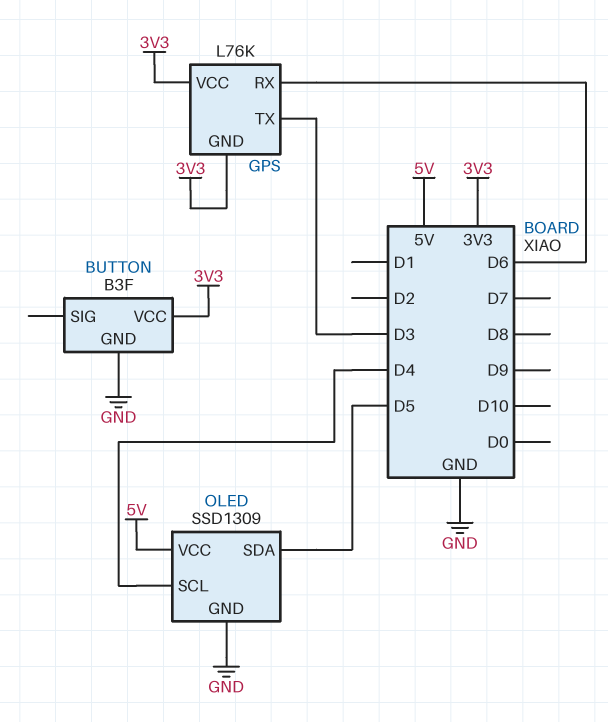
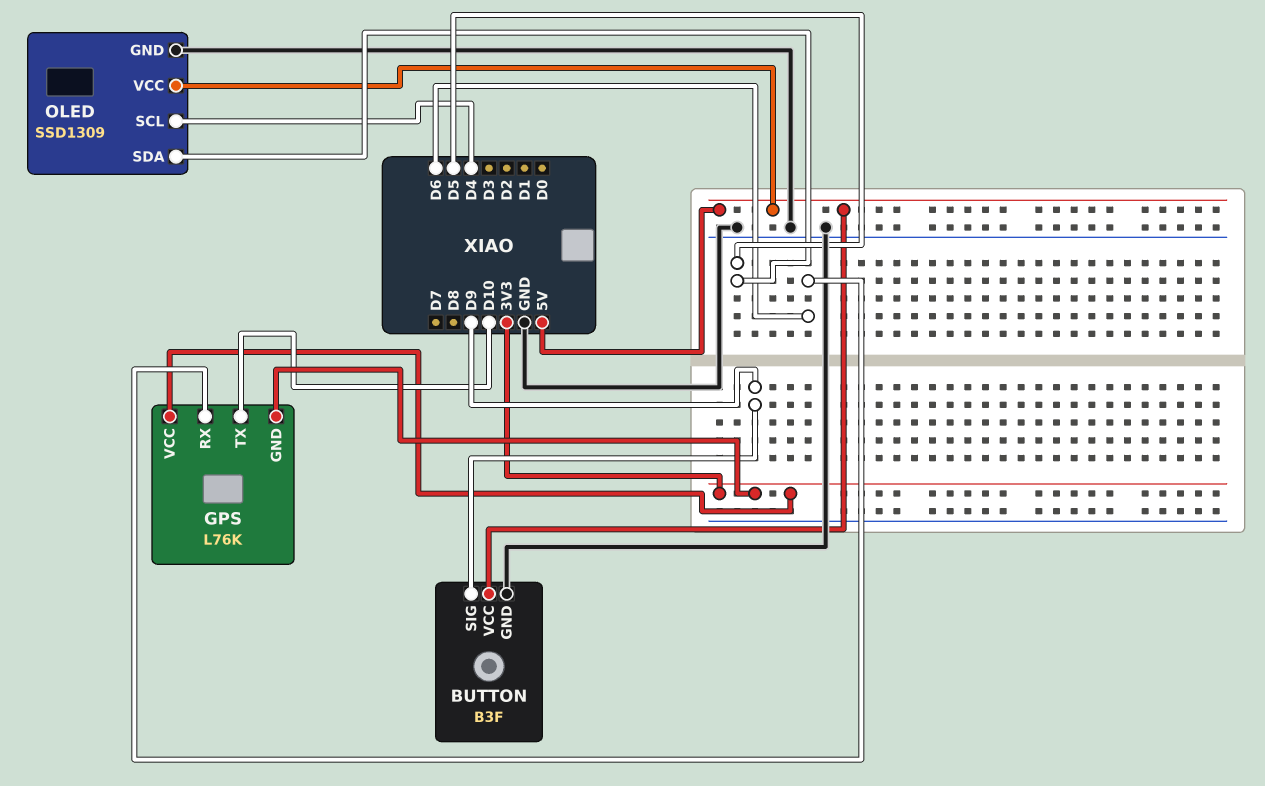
BUTTON pin SIG: none -> D9
BUTTON pin VCC: 3V3 -> 5V
GPS pin TX: D3 -> D10

